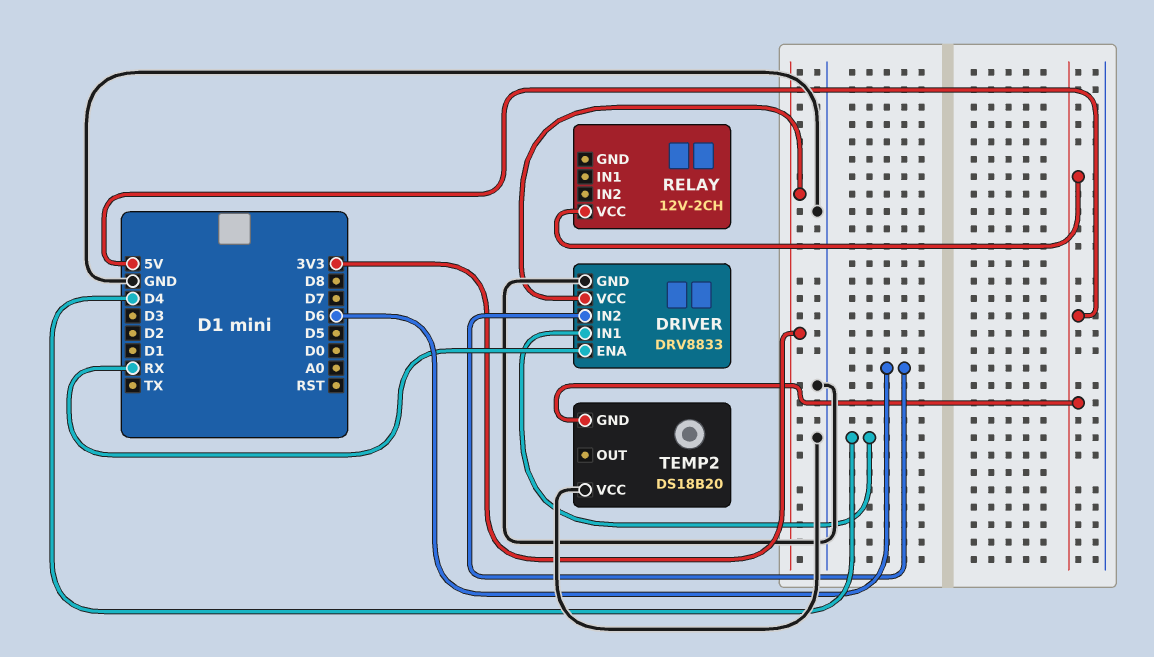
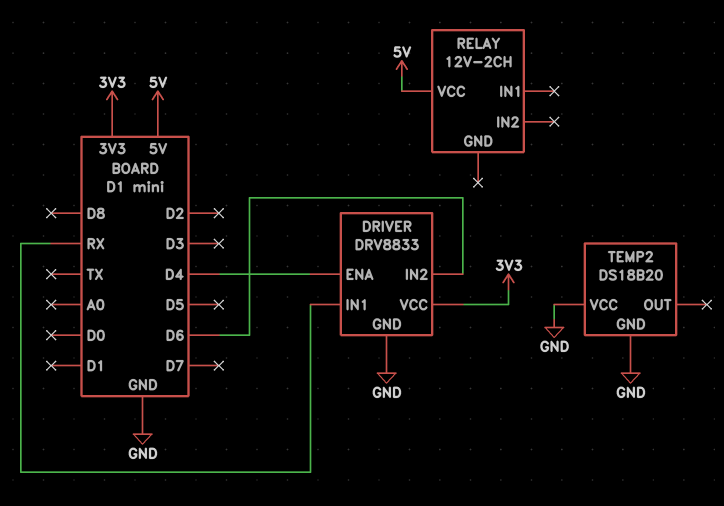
DRIVER pin ENA: RX -> D4
DRIVER pin IN1: D4 -> RX
TEMP2 pin GND: 5V -> GND

